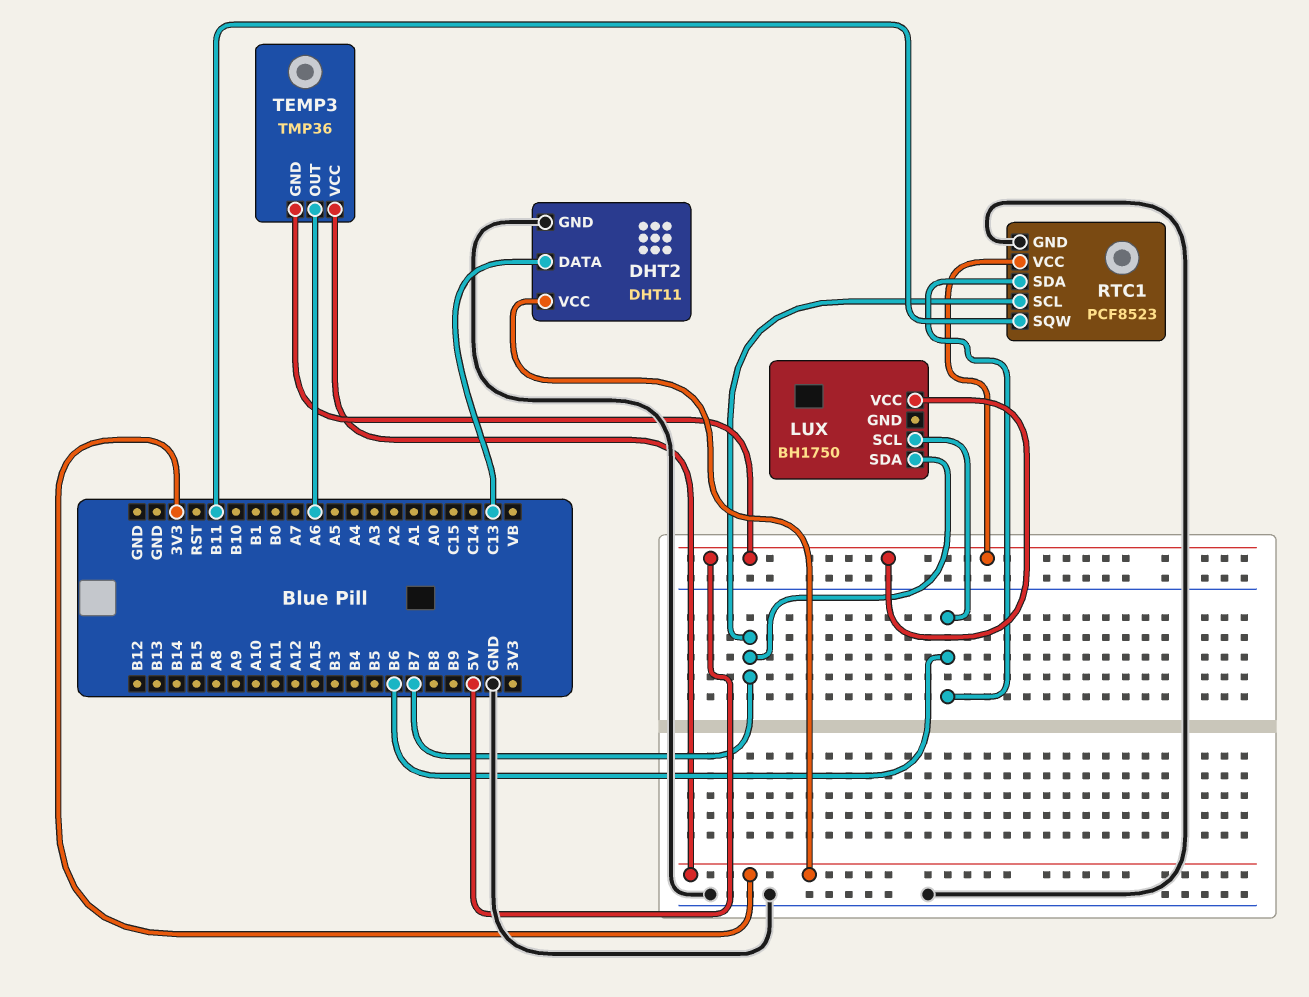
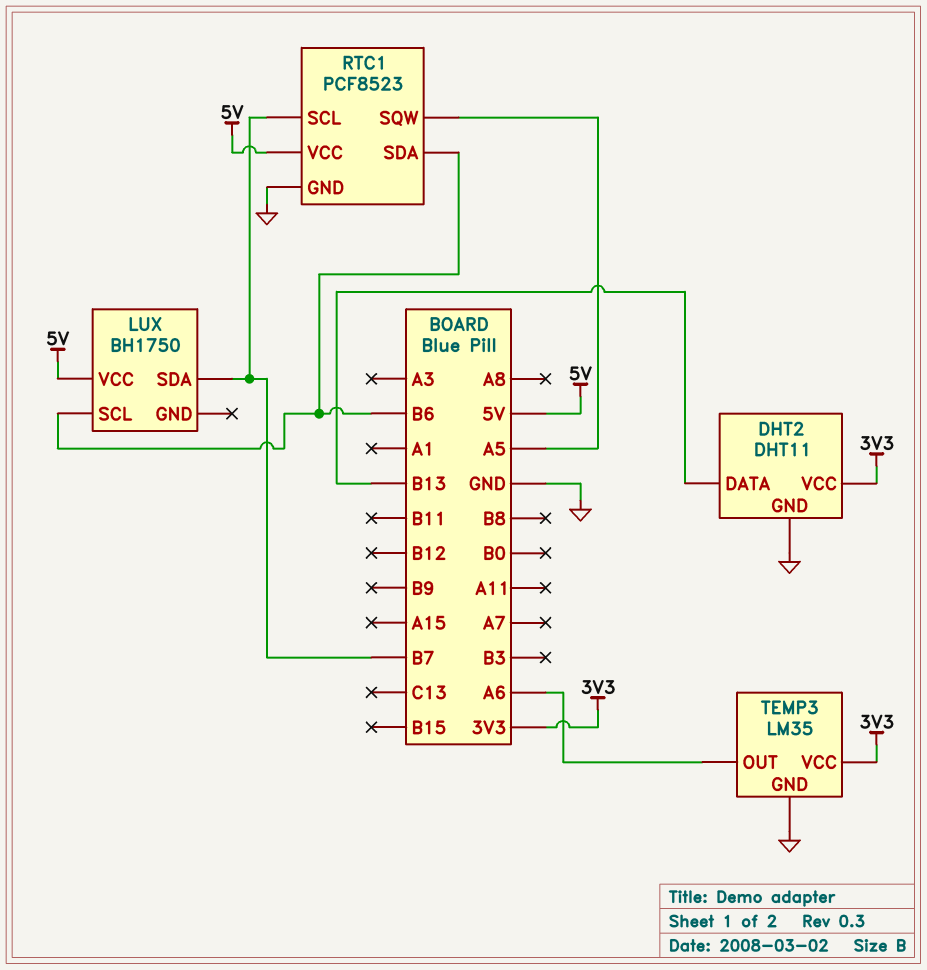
DHT2 pin DATA: C13 -> B13
RTC1 pin SQW: B11 -> A5
TEMP3: TMP36 -> LM35
TEMP3 pin GND: 5V -> GND

